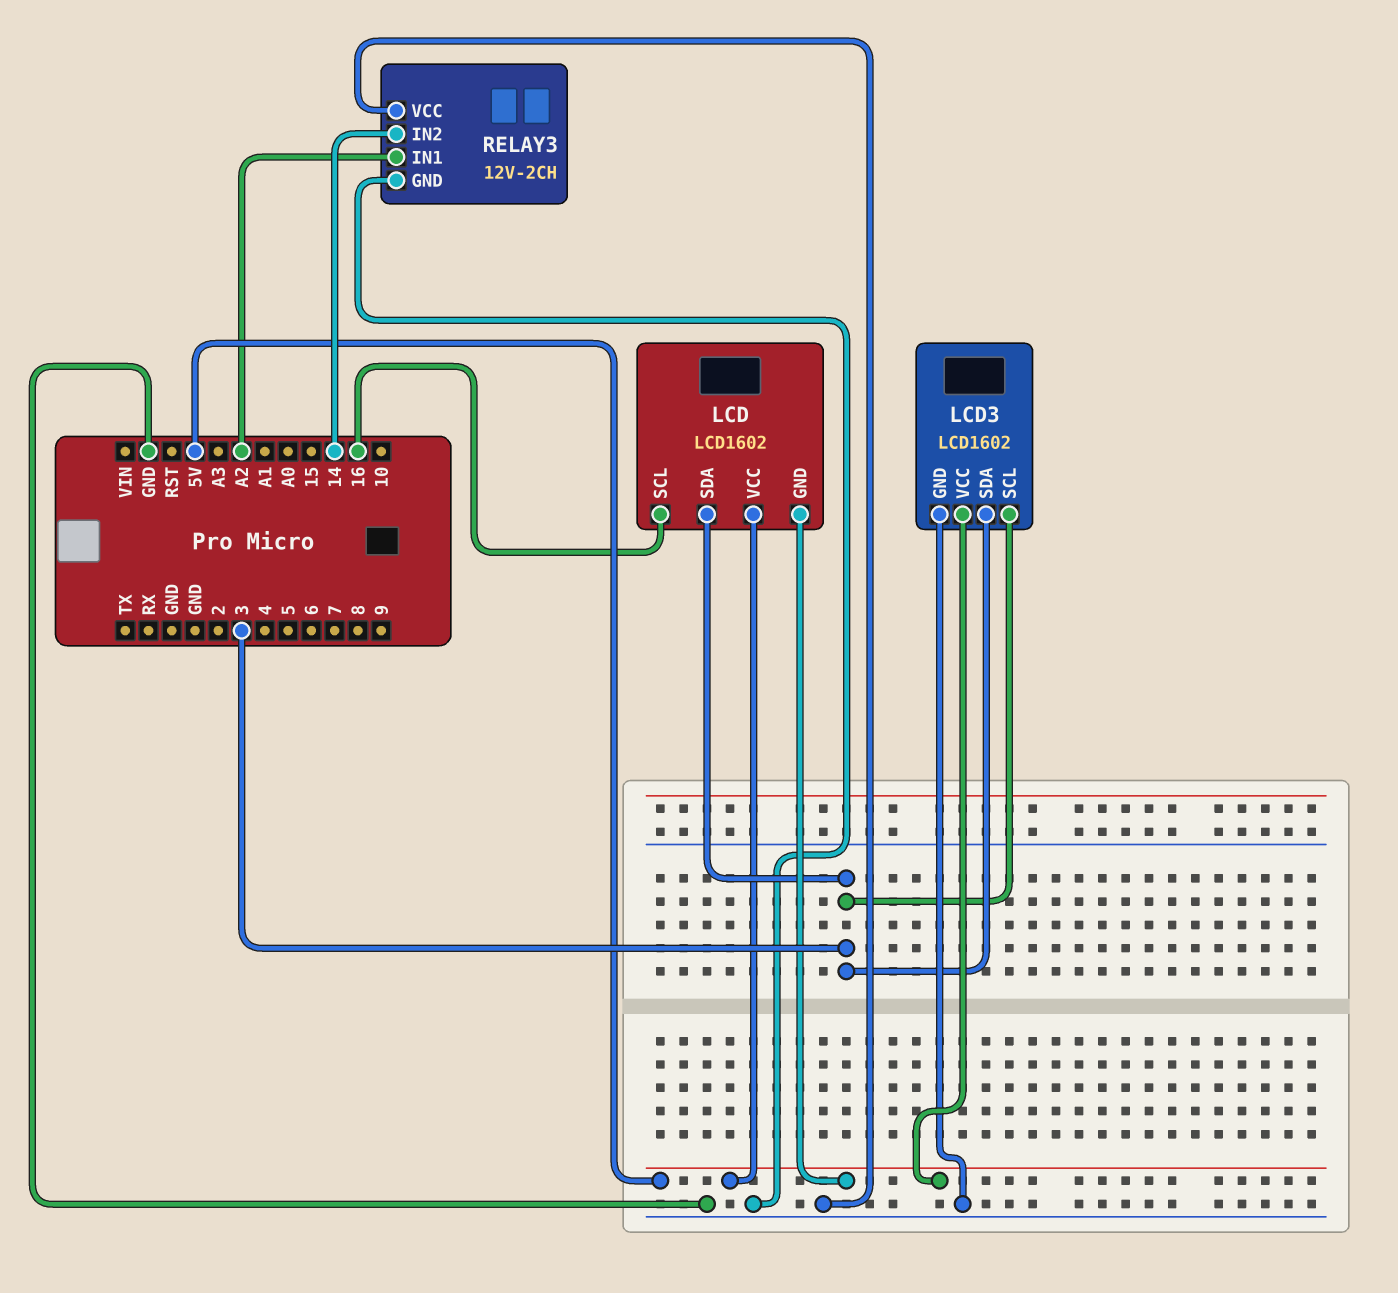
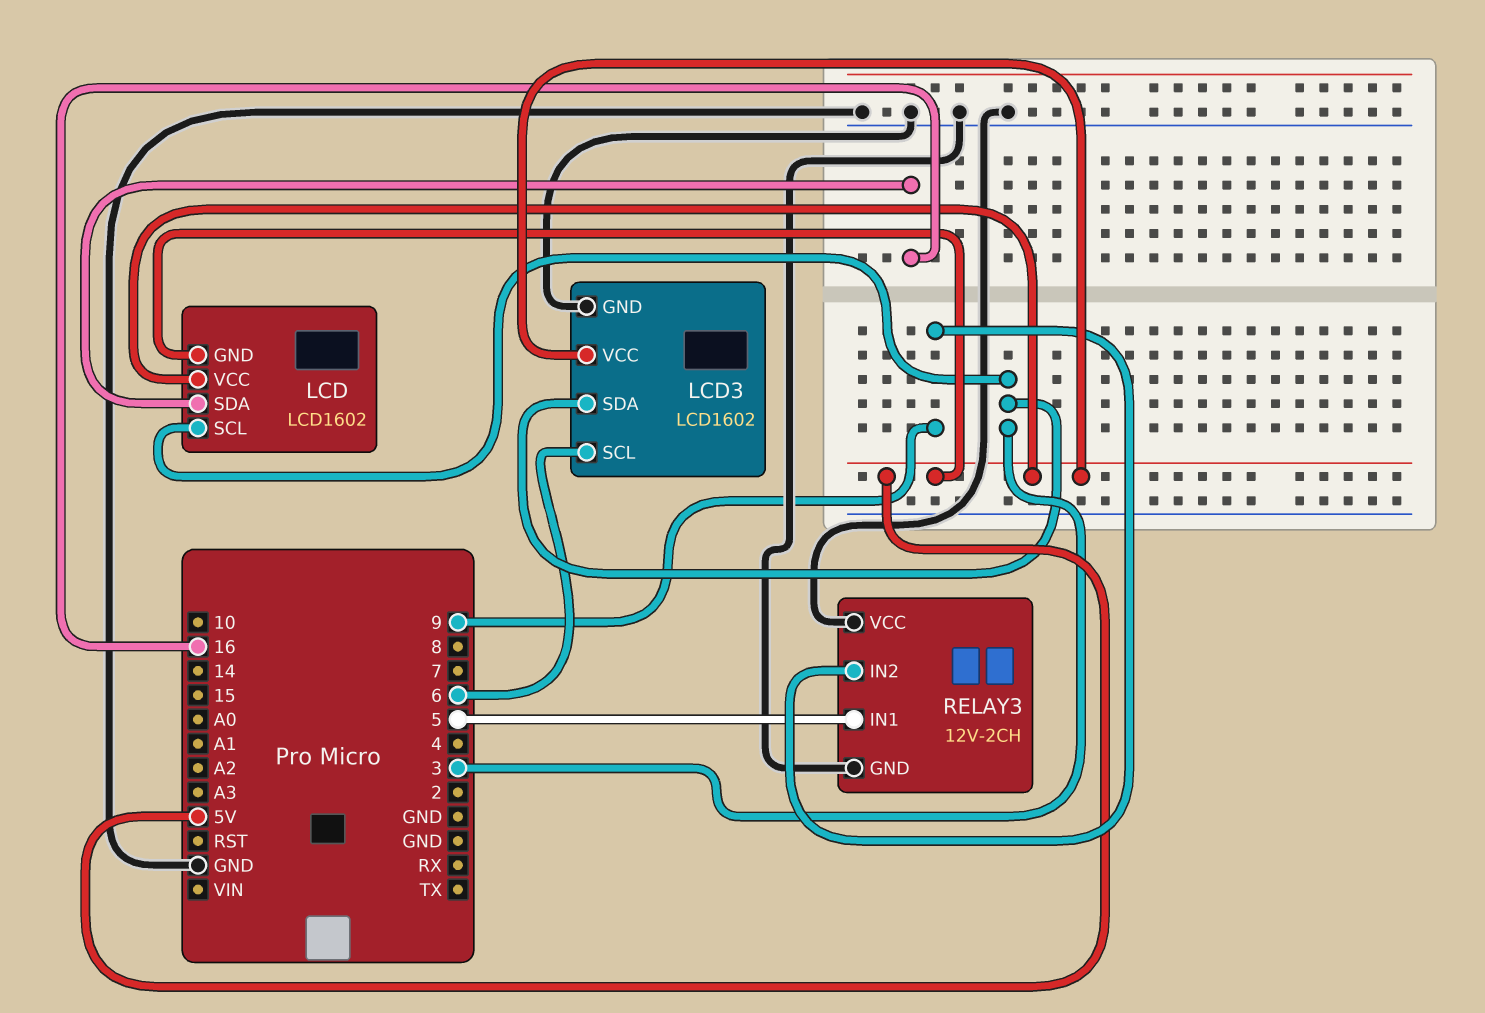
LCD pin SCL: 16 -> 3
LCD pin SDA: 3 -> 16
LCD3 pin SCL: 3 -> 6
RELAY3 pin IN1: A2 -> 5
RELAY3 pin IN2: 14 -> 9

